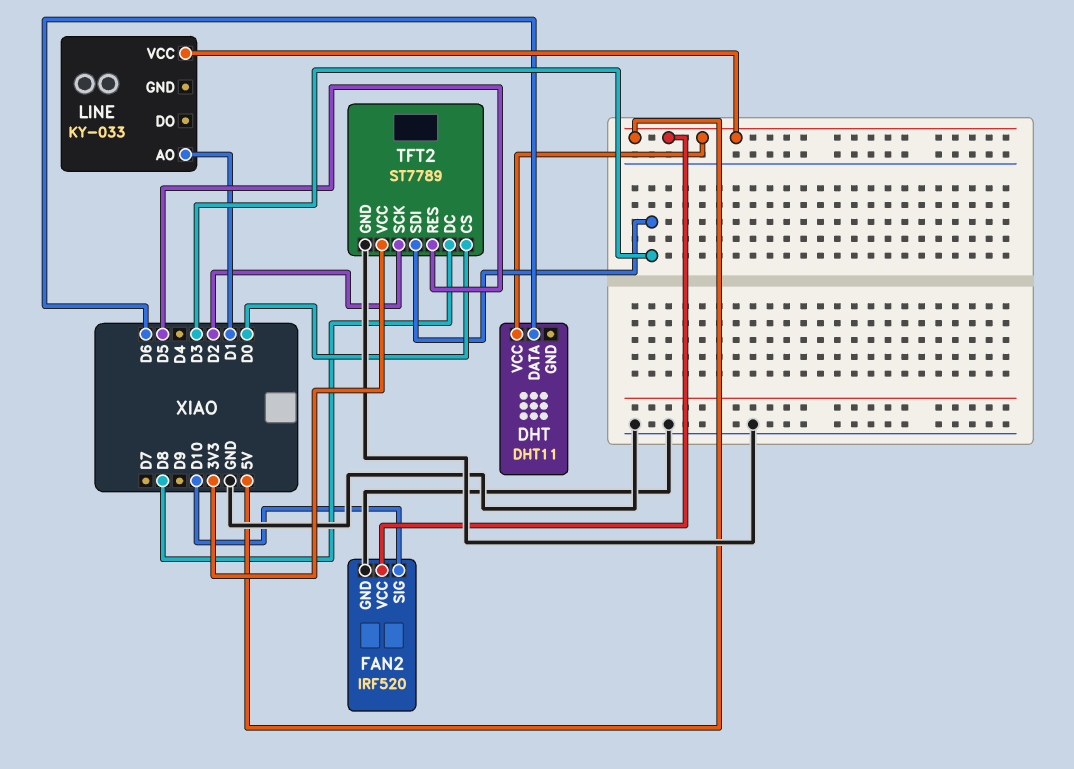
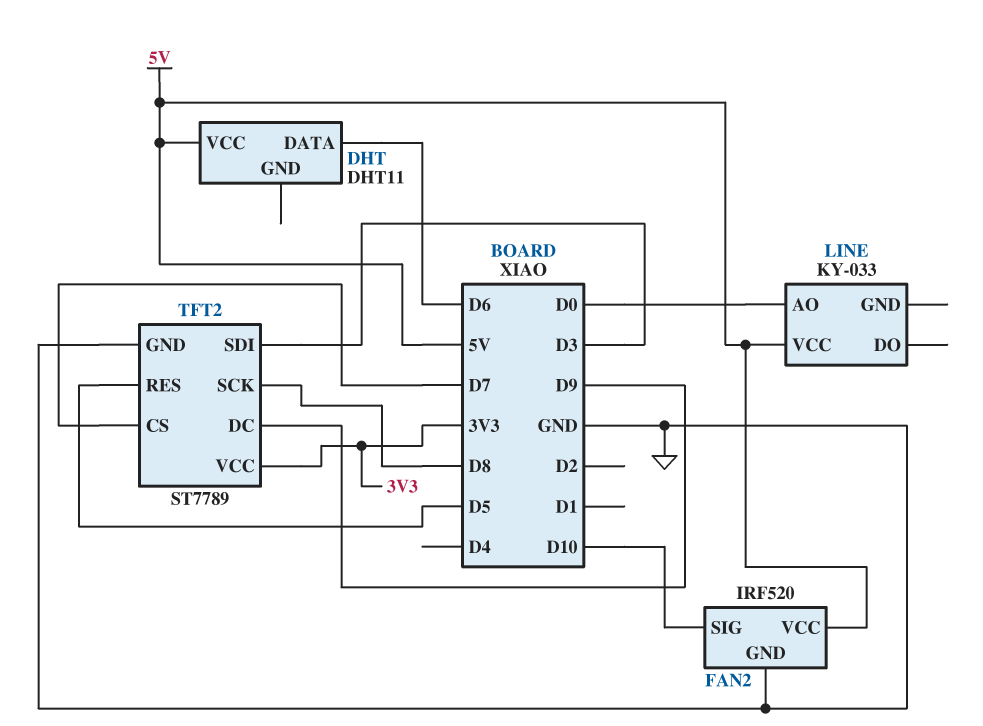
LINE pin AO: D1 -> D0
TFT2 pin CS: D0 -> D7
TFT2 pin DC: D8 -> D9
TFT2 pin SCK: D2 -> D8

